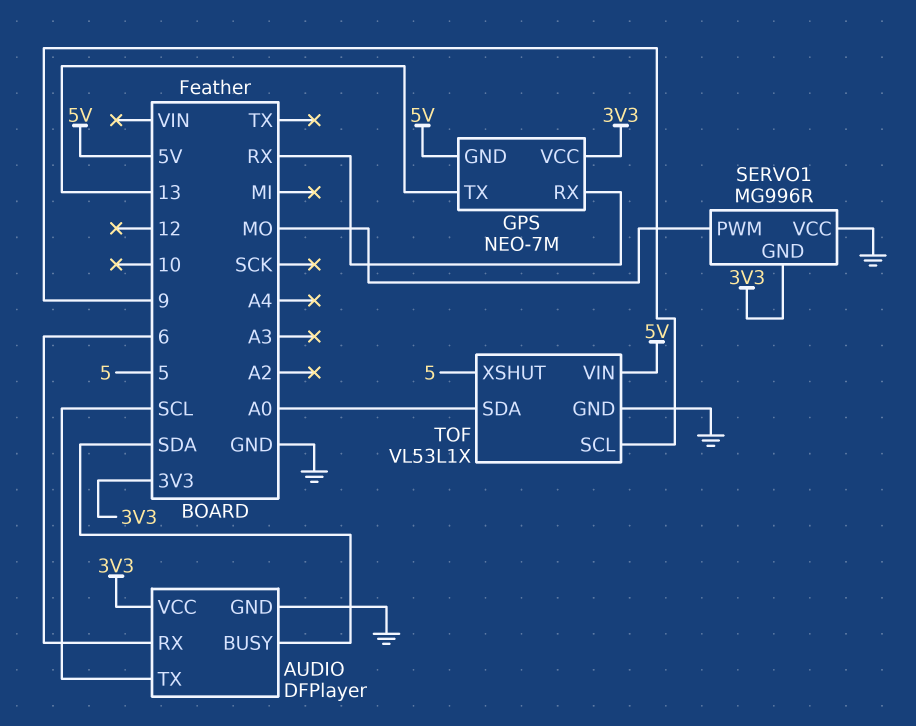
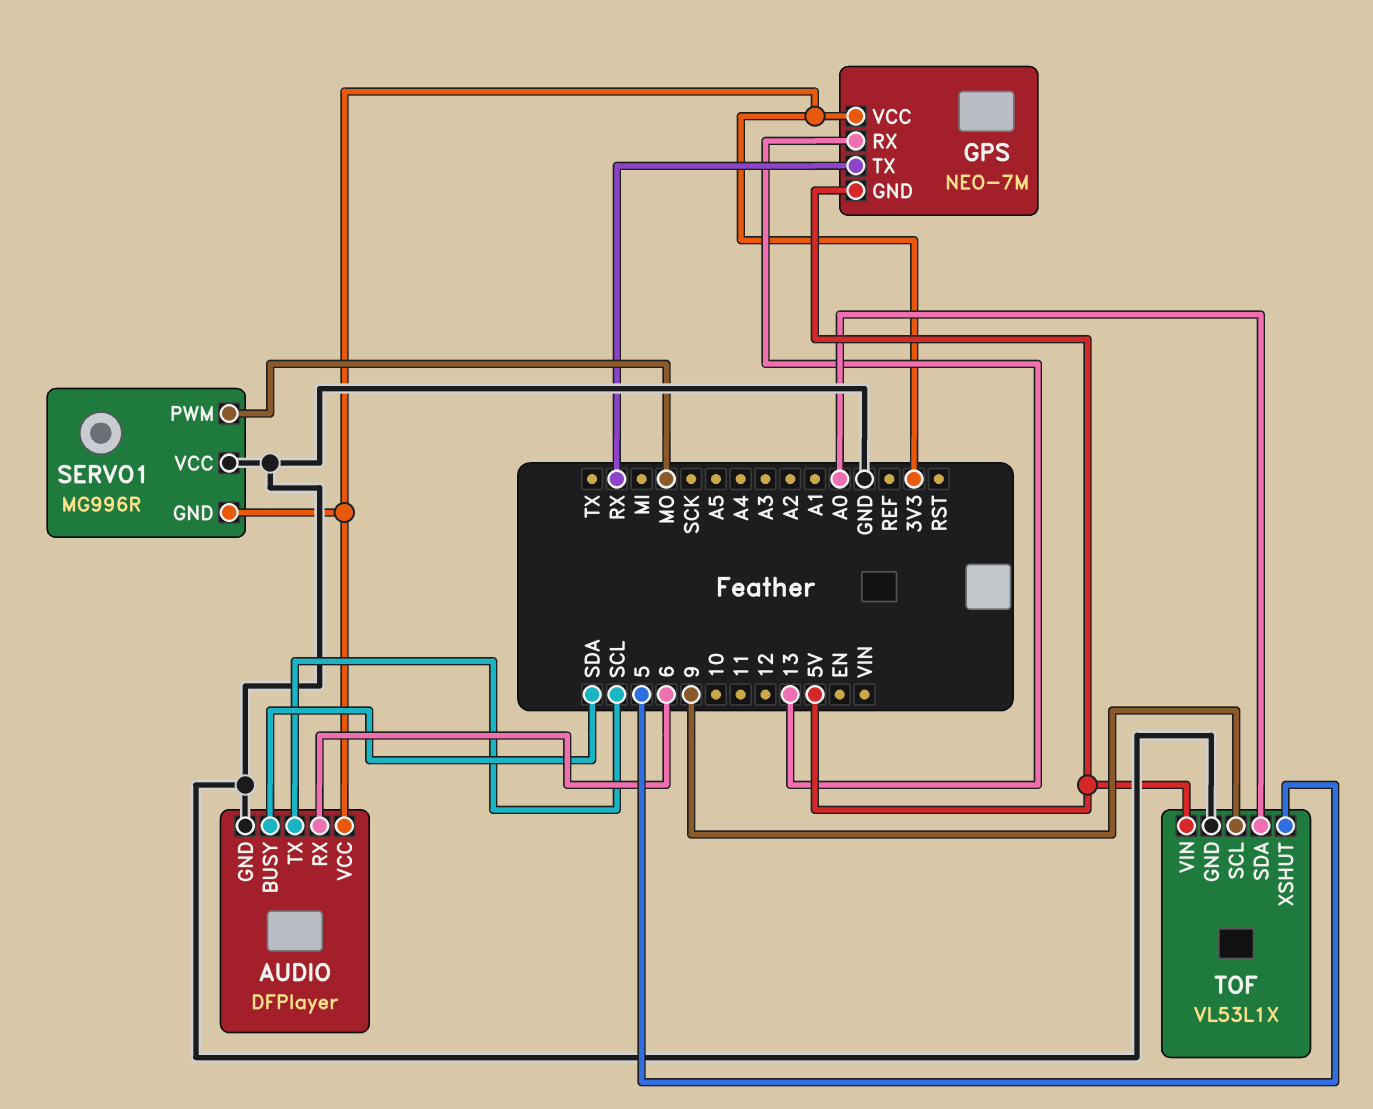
GPS pin RX: RX -> 13
GPS pin TX: 13 -> RX

